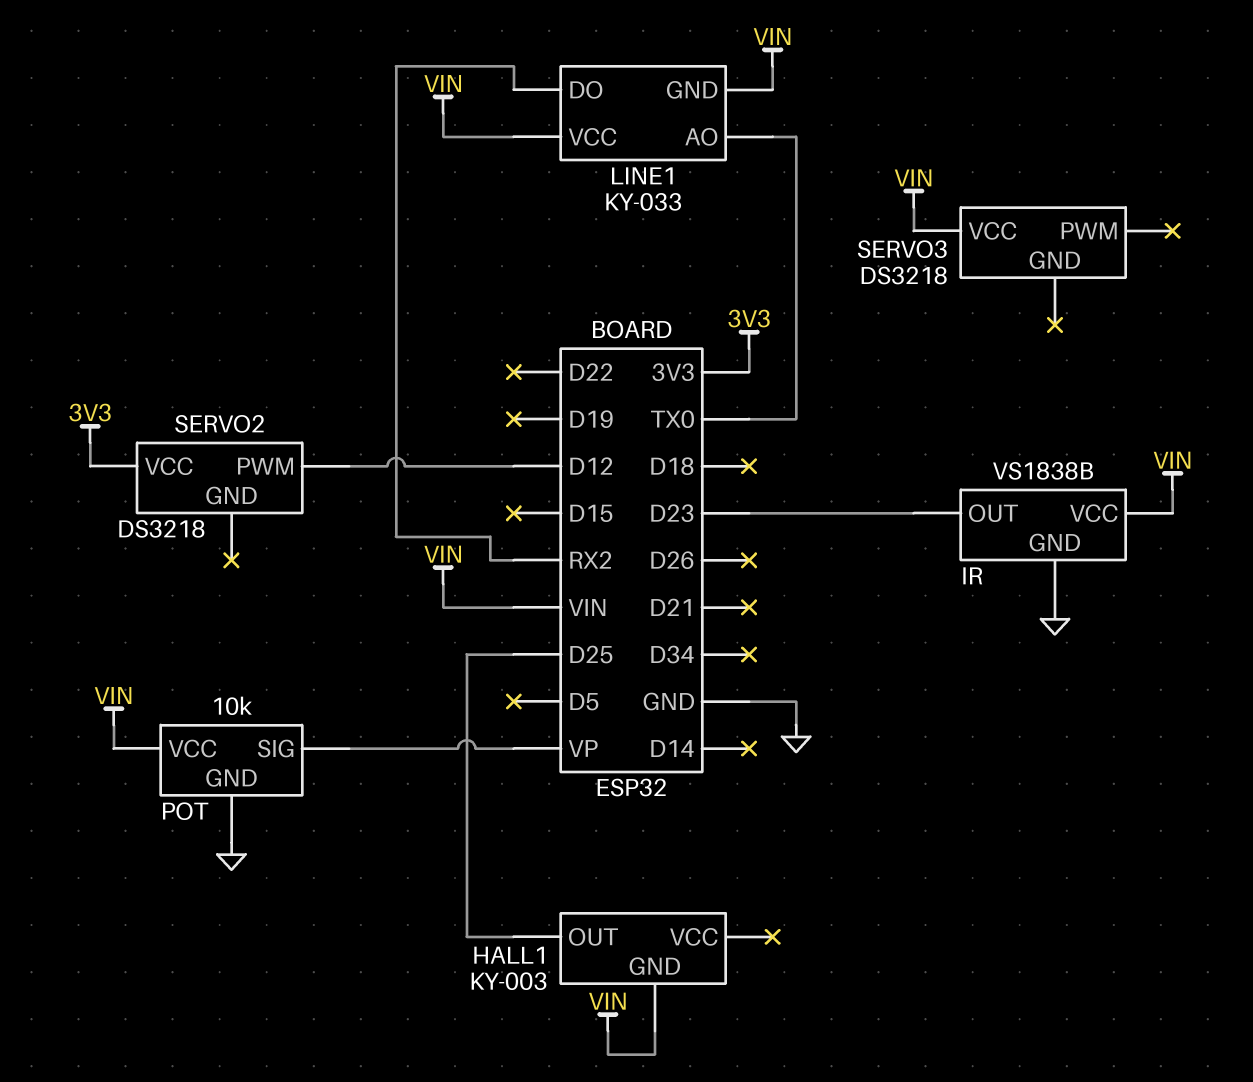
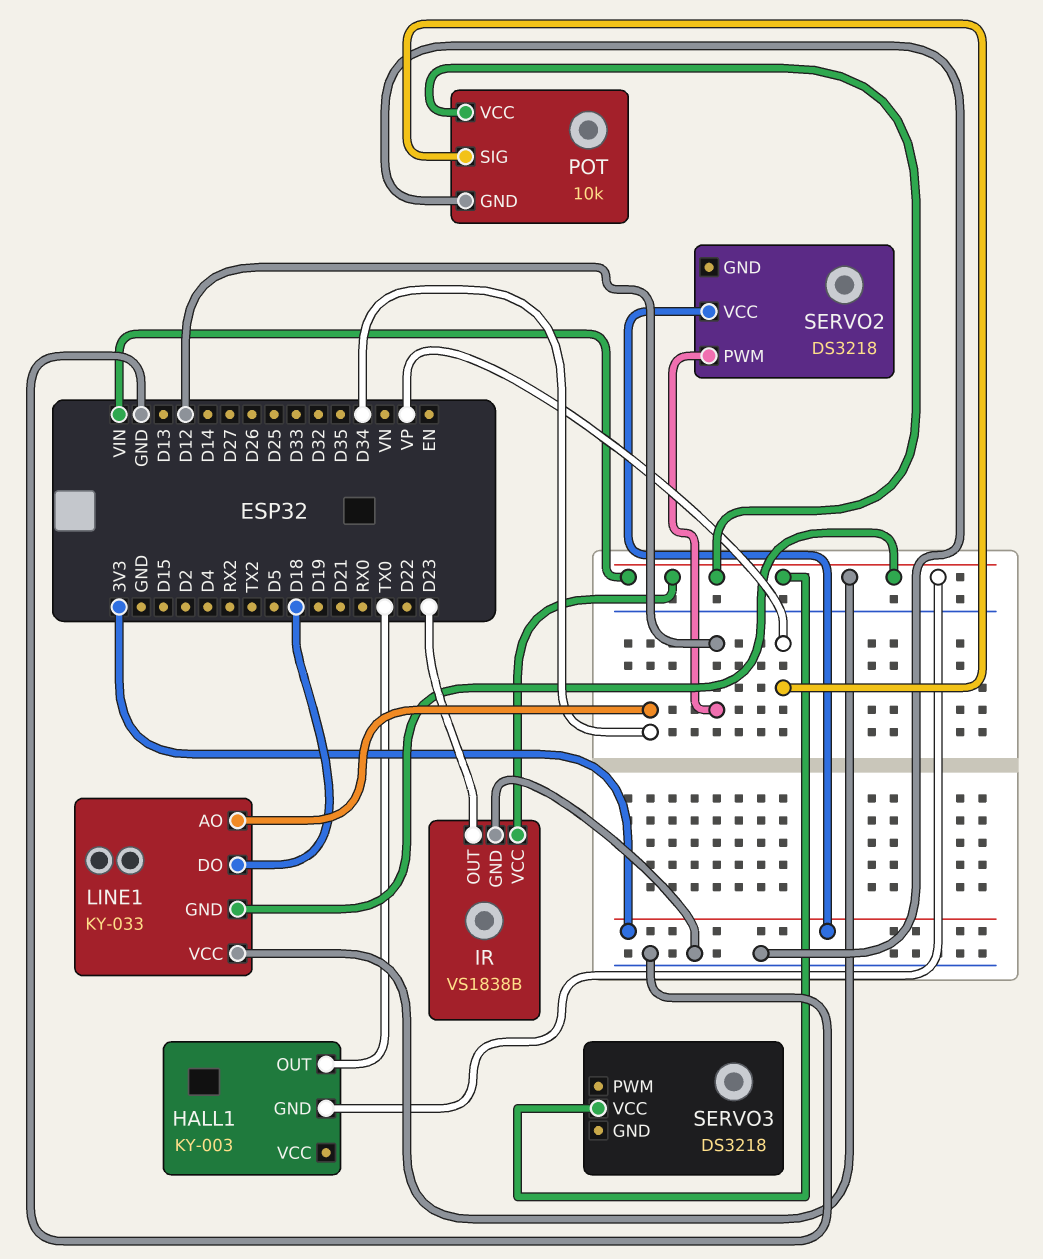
HALL1 pin OUT: D25 -> TX0
LINE1 pin AO: TX0 -> D34
LINE1 pin DO: RX2 -> D18

